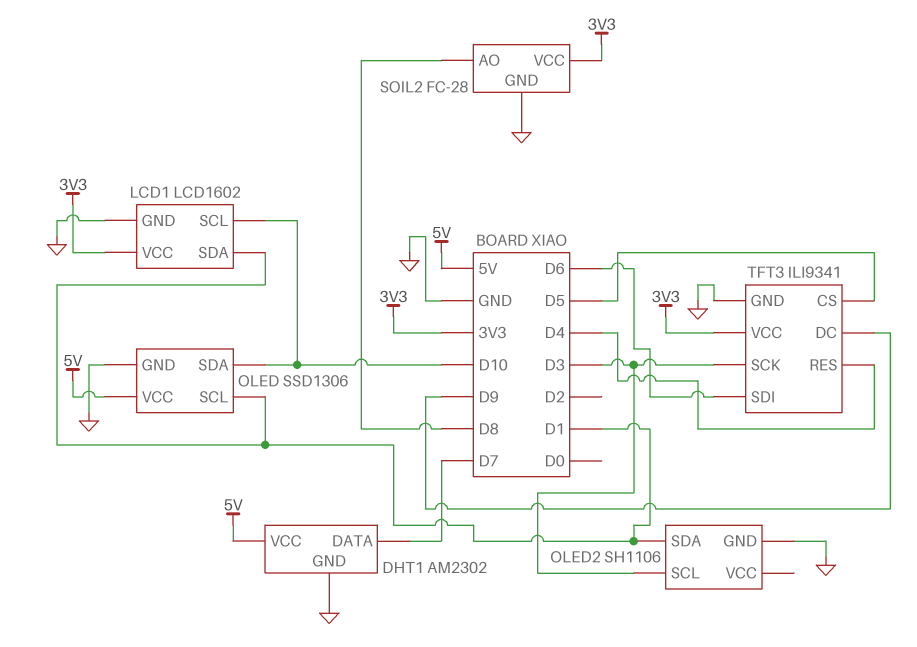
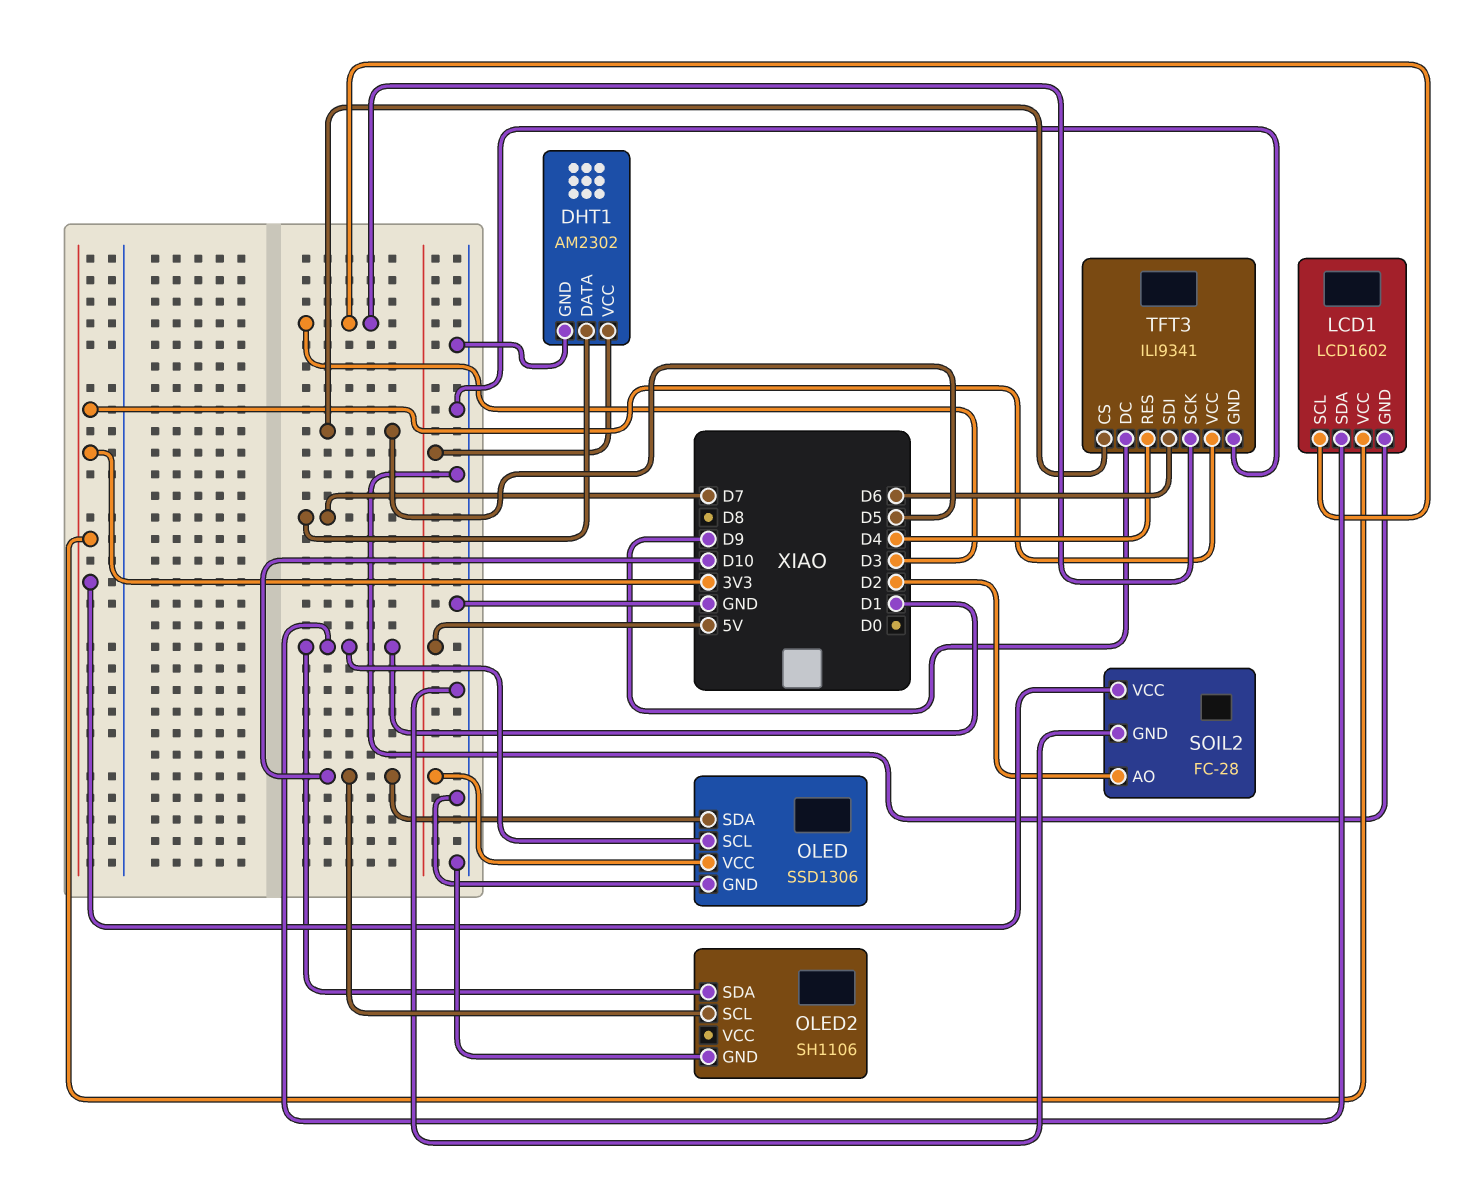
LCD1 pin SCL: D10 -> D3
OLED2 pin SCL: D3 -> D10
SOIL2 pin AO: D8 -> D2

